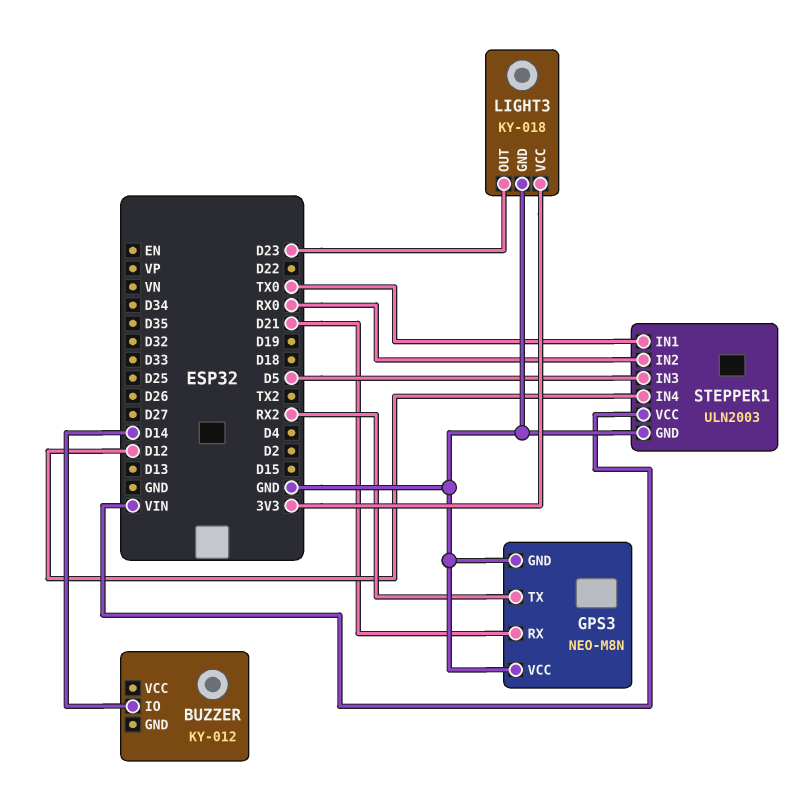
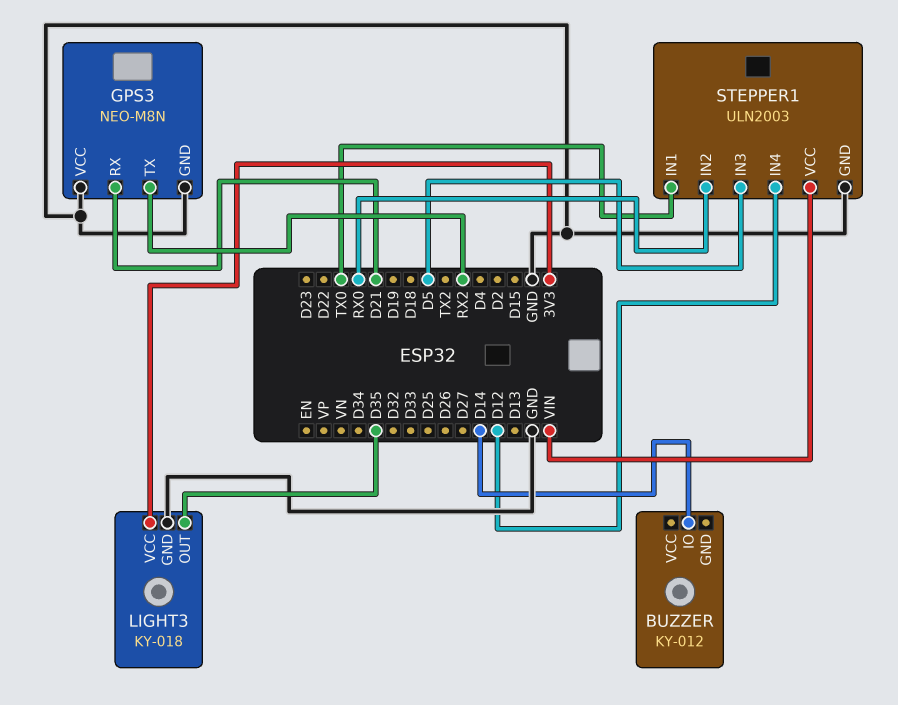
LIGHT3 pin OUT: D23 -> D35

